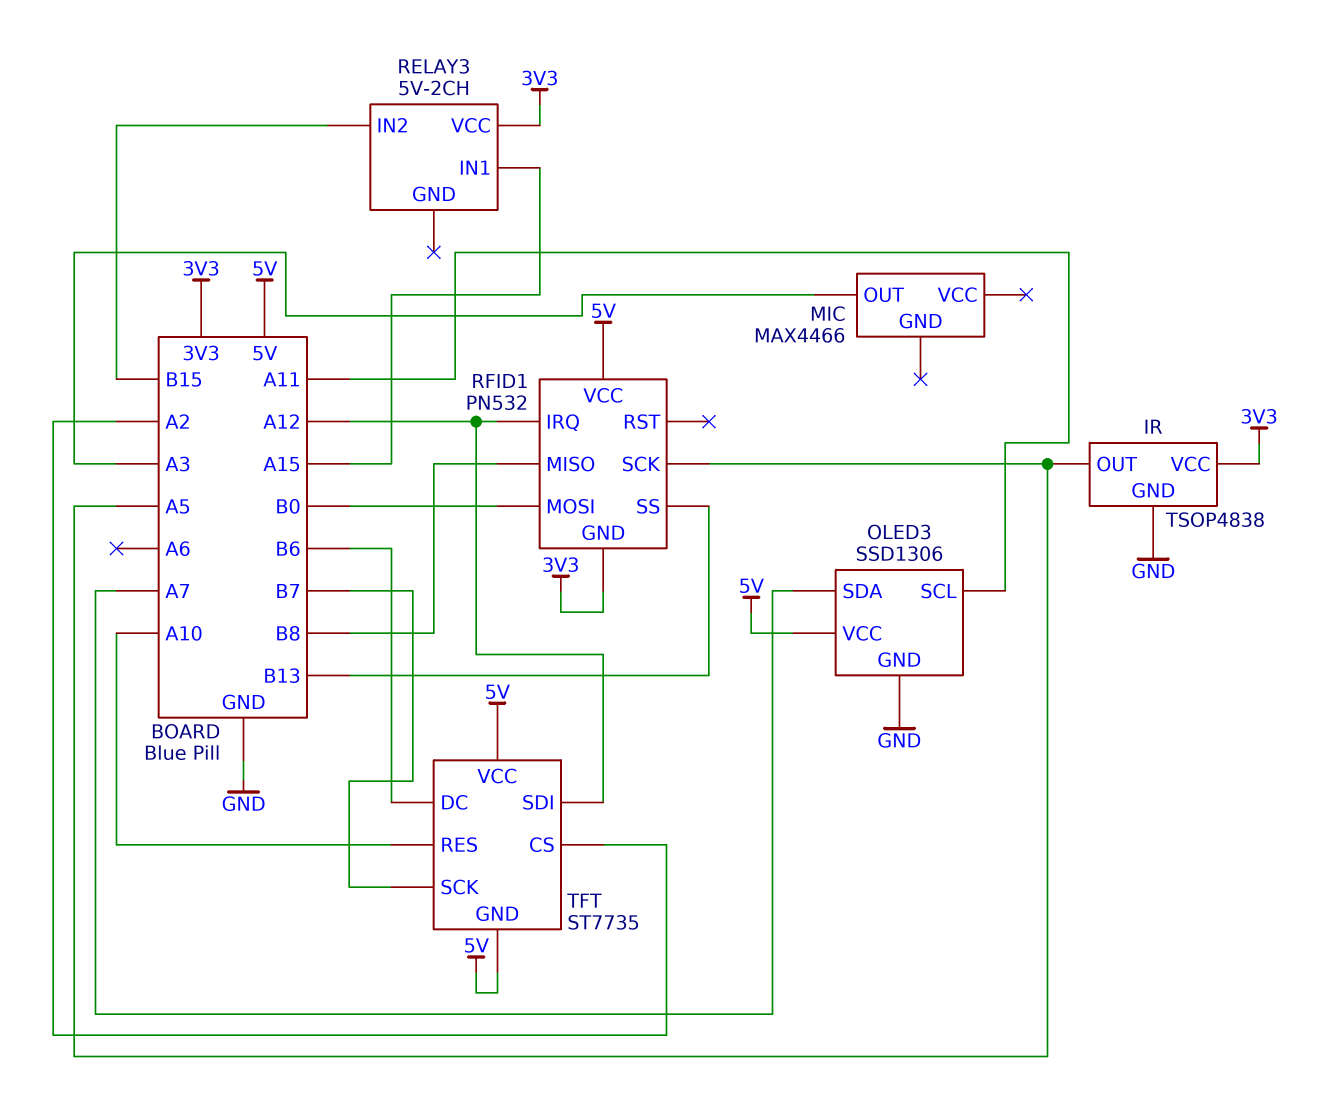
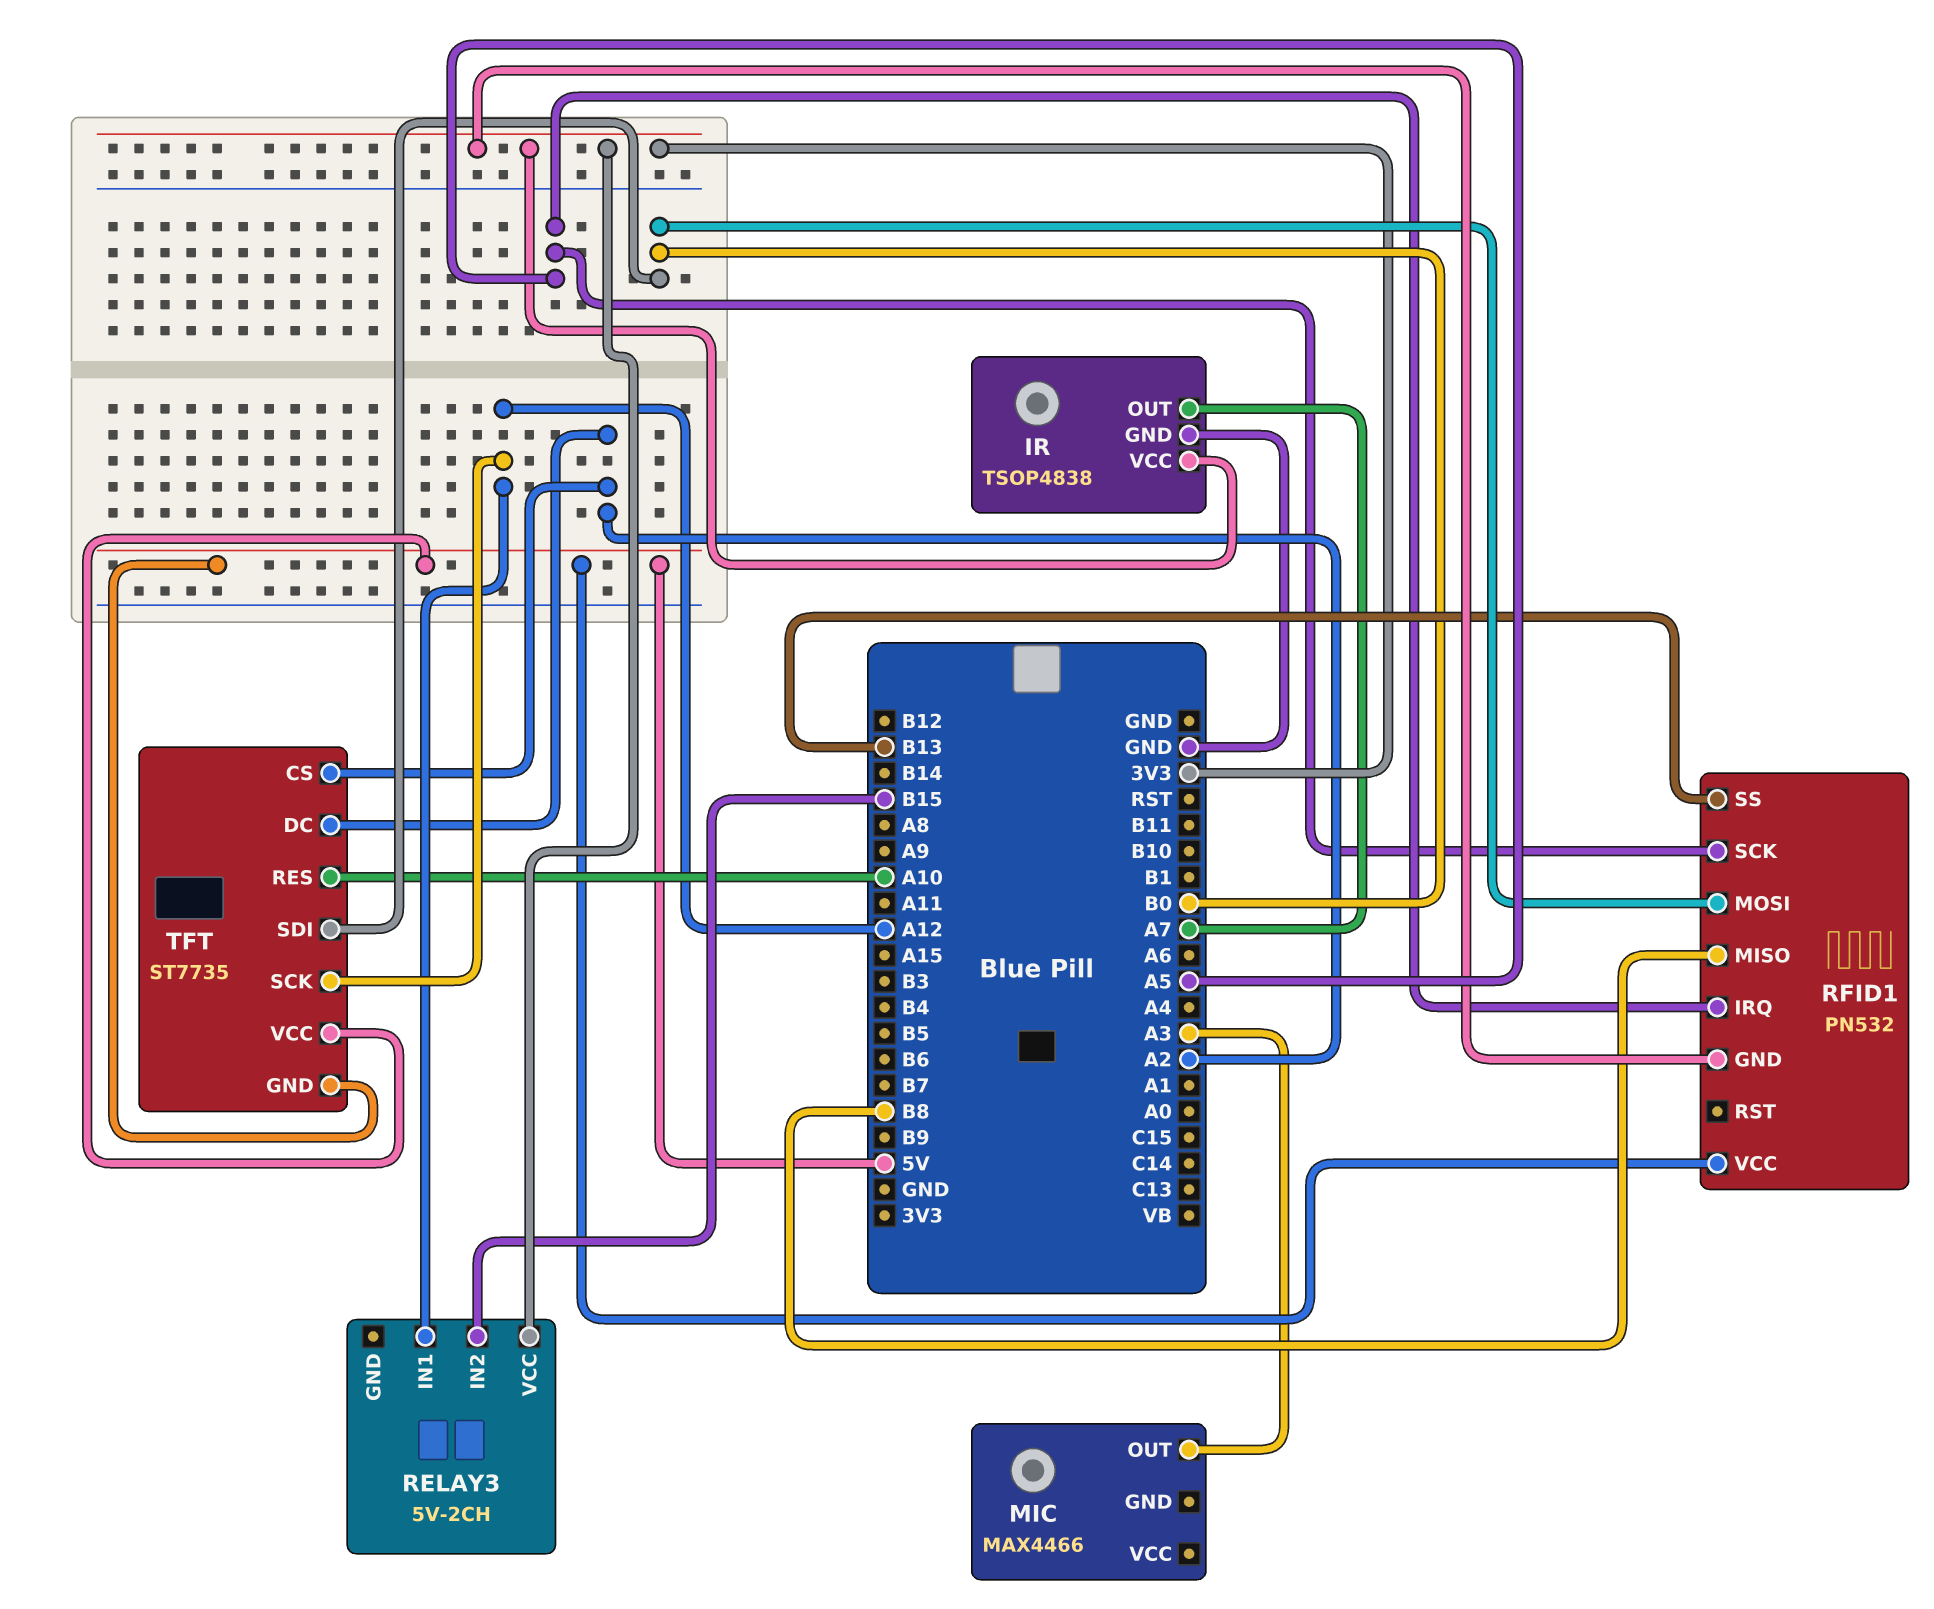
IR pin OUT: A5 -> A7
OLED3: SSD1306 -> none
OLED3 pin GND: GND -> none
OLED3 pin SCL: A11 -> none
OLED3 pin SDA: A7 -> none
OLED3 pin VCC: 5V -> none
RELAY3 pin IN1: A15 -> A12
RFID1 pin IRQ: A12 -> A5
TFT pin DC: B6 -> A2
TFT pin SCK: B7 -> A12
TFT pin SDI: A12 -> B0

